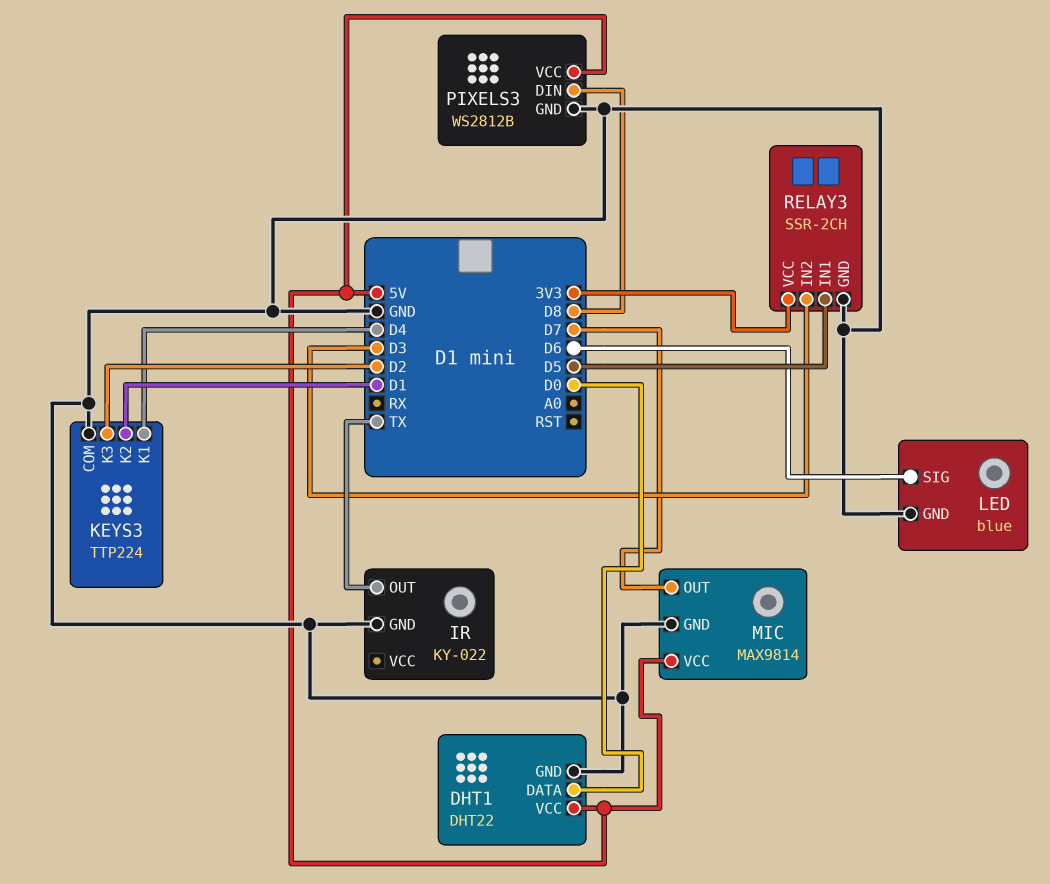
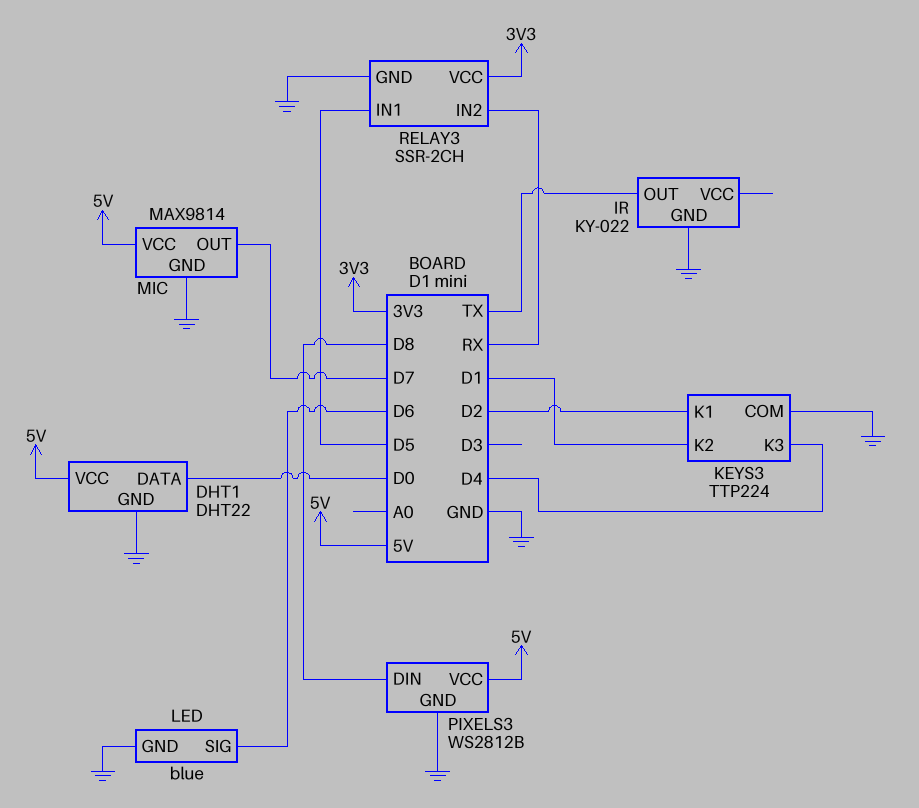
KEYS3 pin K1: D4 -> D2
KEYS3 pin K3: D2 -> D4
RELAY3 pin IN2: D3 -> RX

